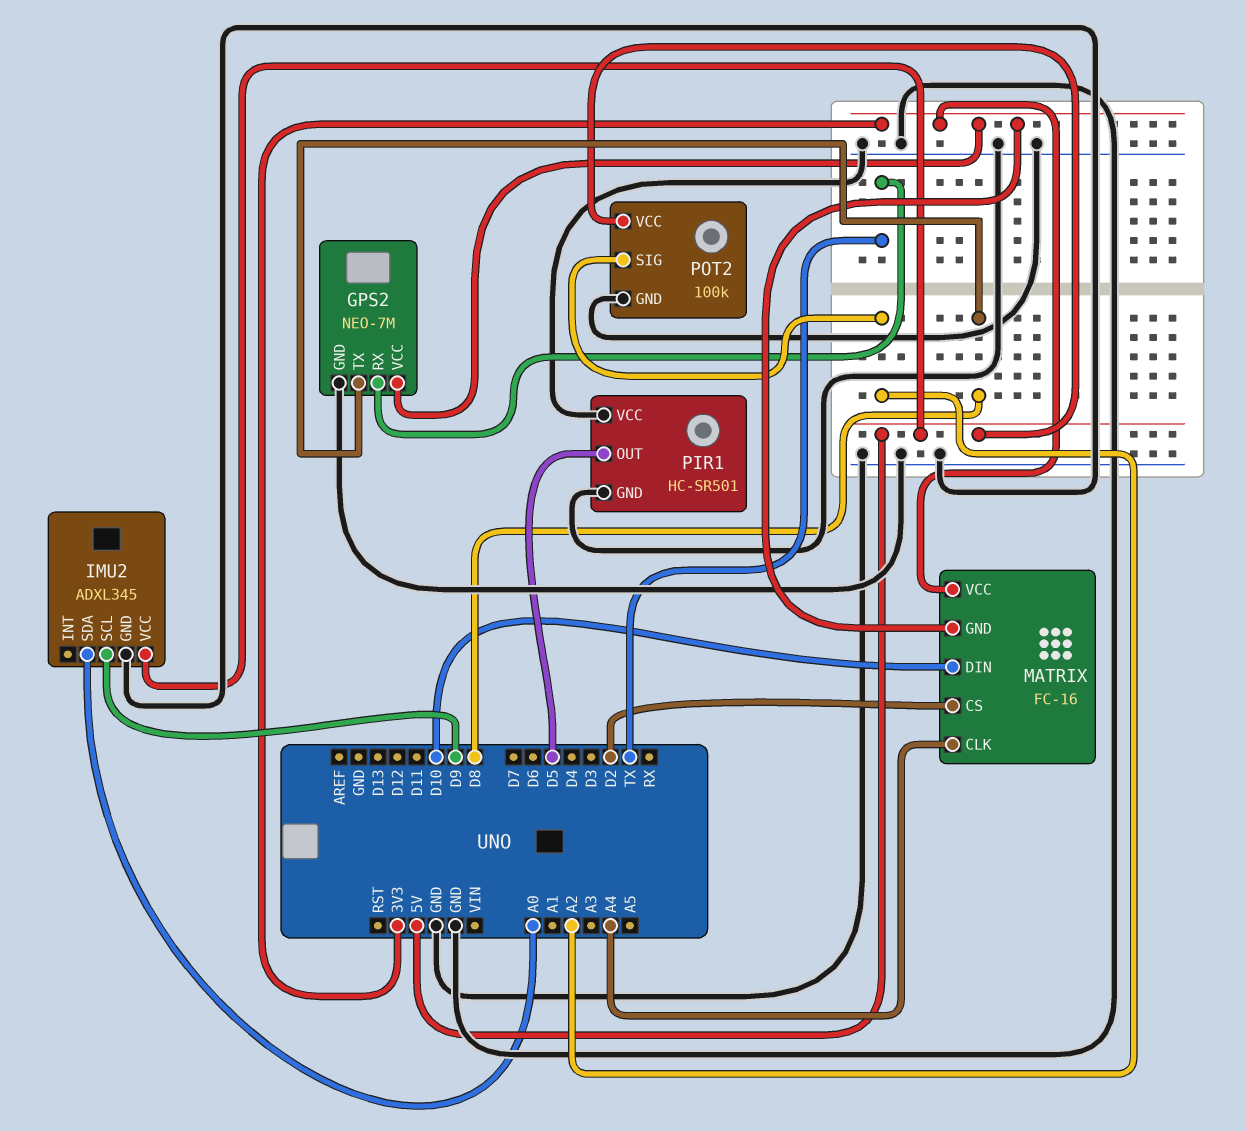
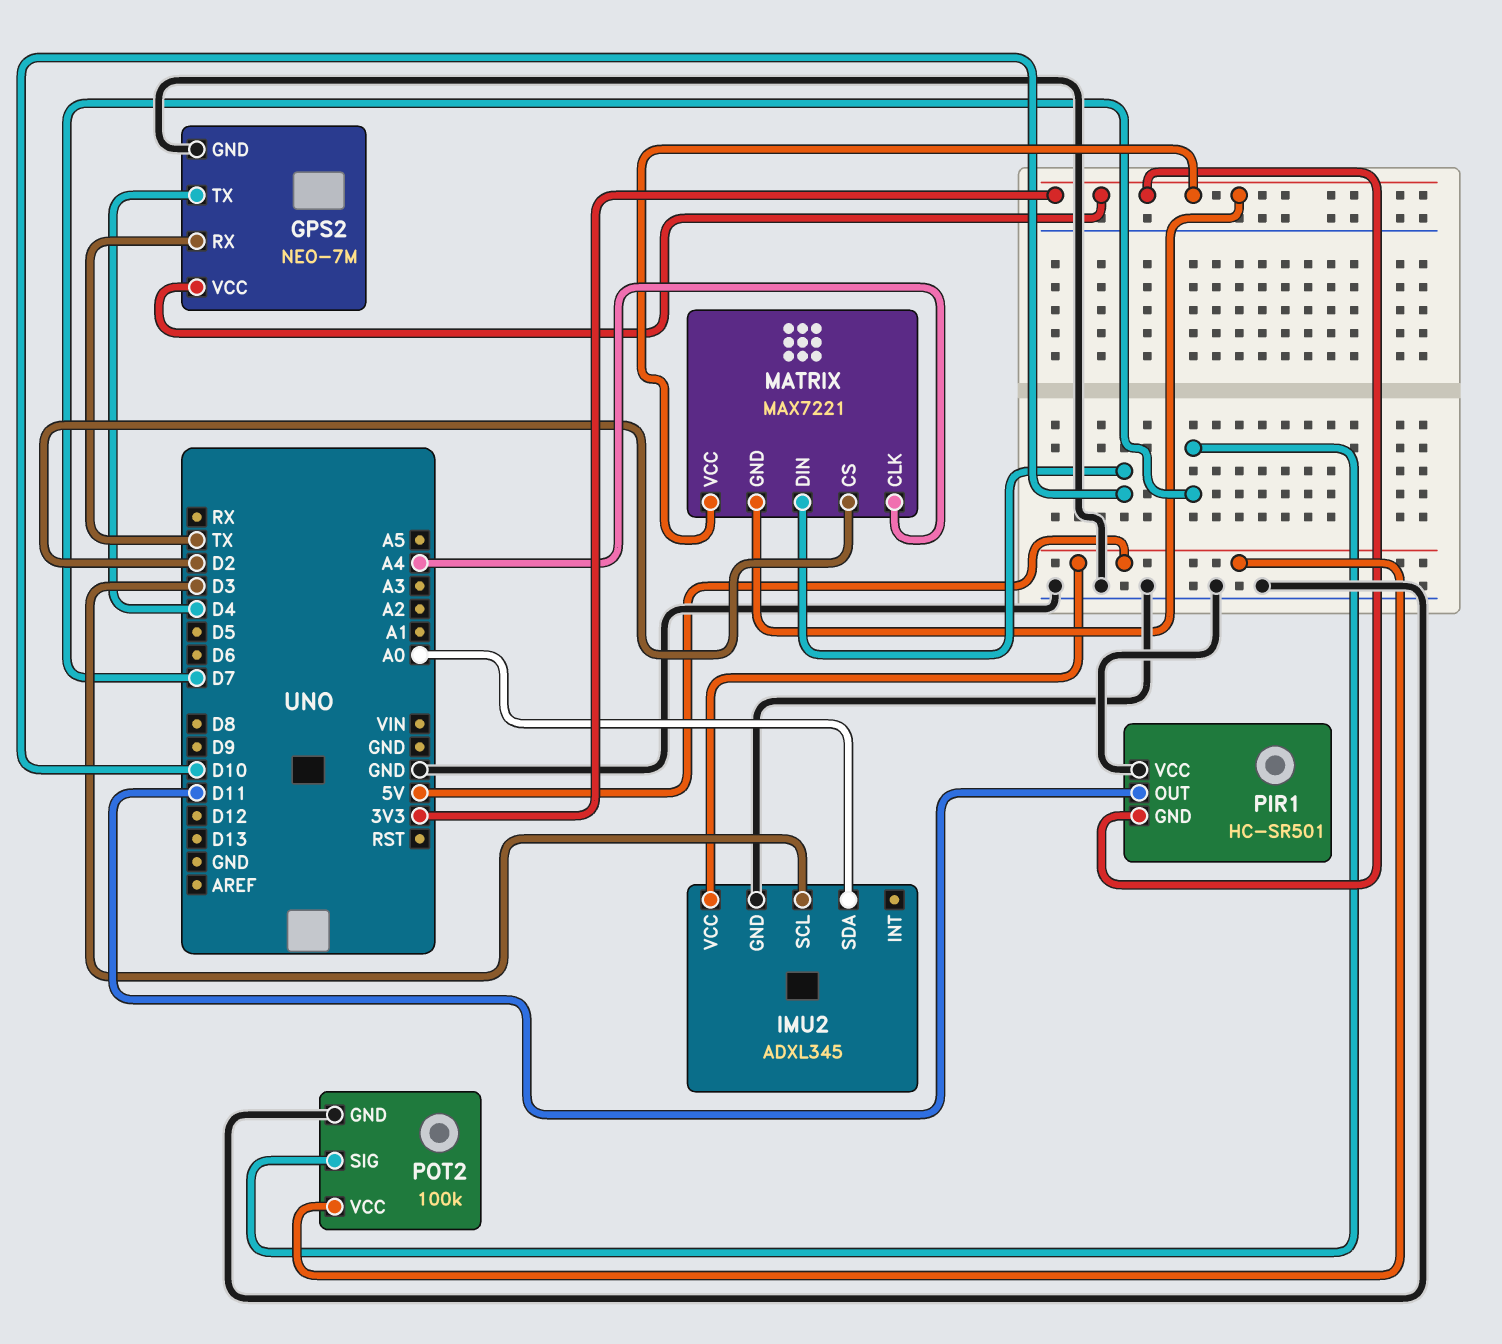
GPS2 pin TX: D8 -> D4
IMU2 pin SCL: D9 -> D3
MATRIX: FC-16 -> MAX7221
PIR1 pin GND: GND -> 3V3
PIR1 pin OUT: D5 -> D11
POT2 pin SIG: A2 -> D7

